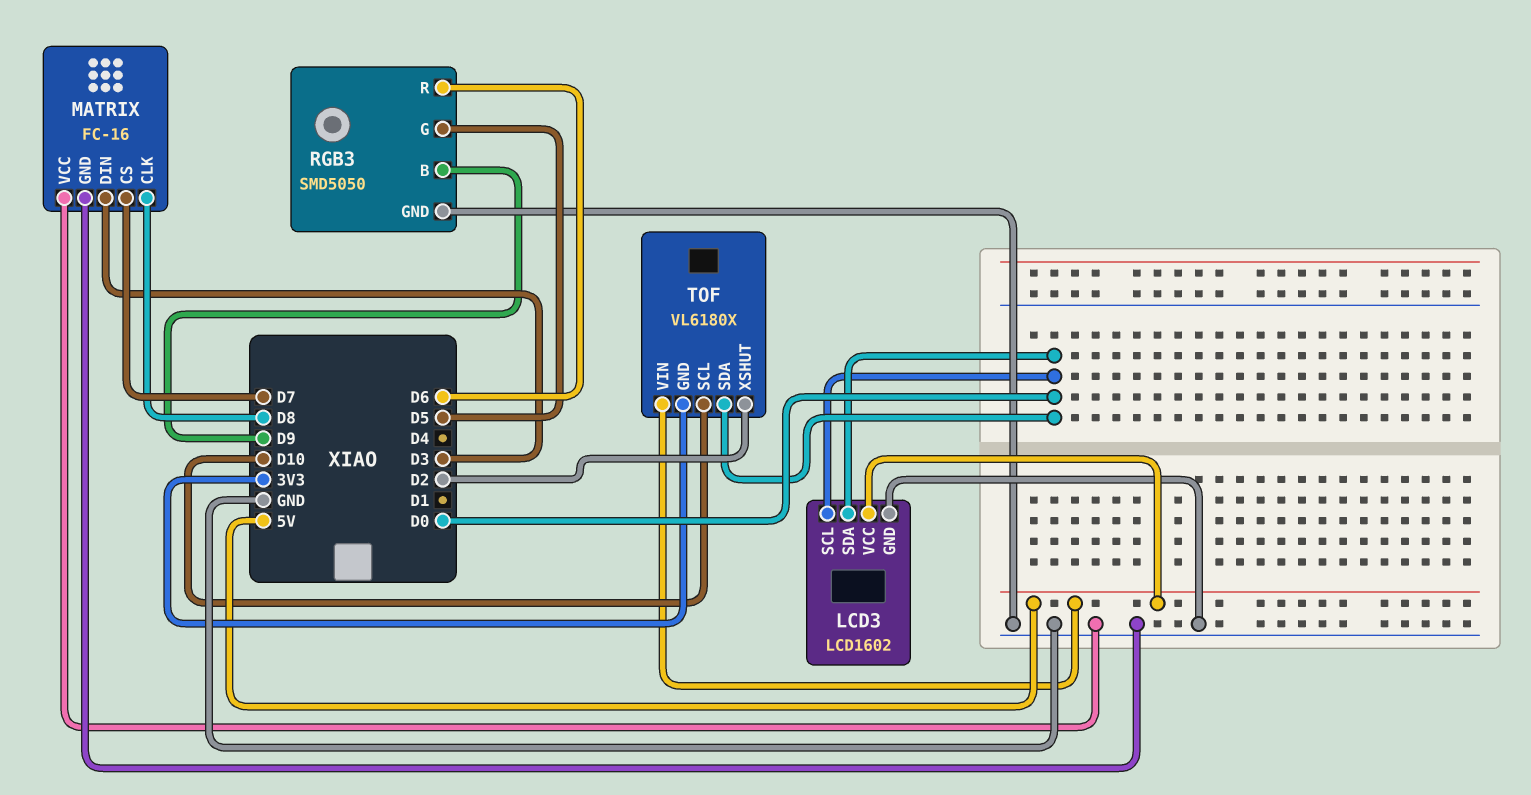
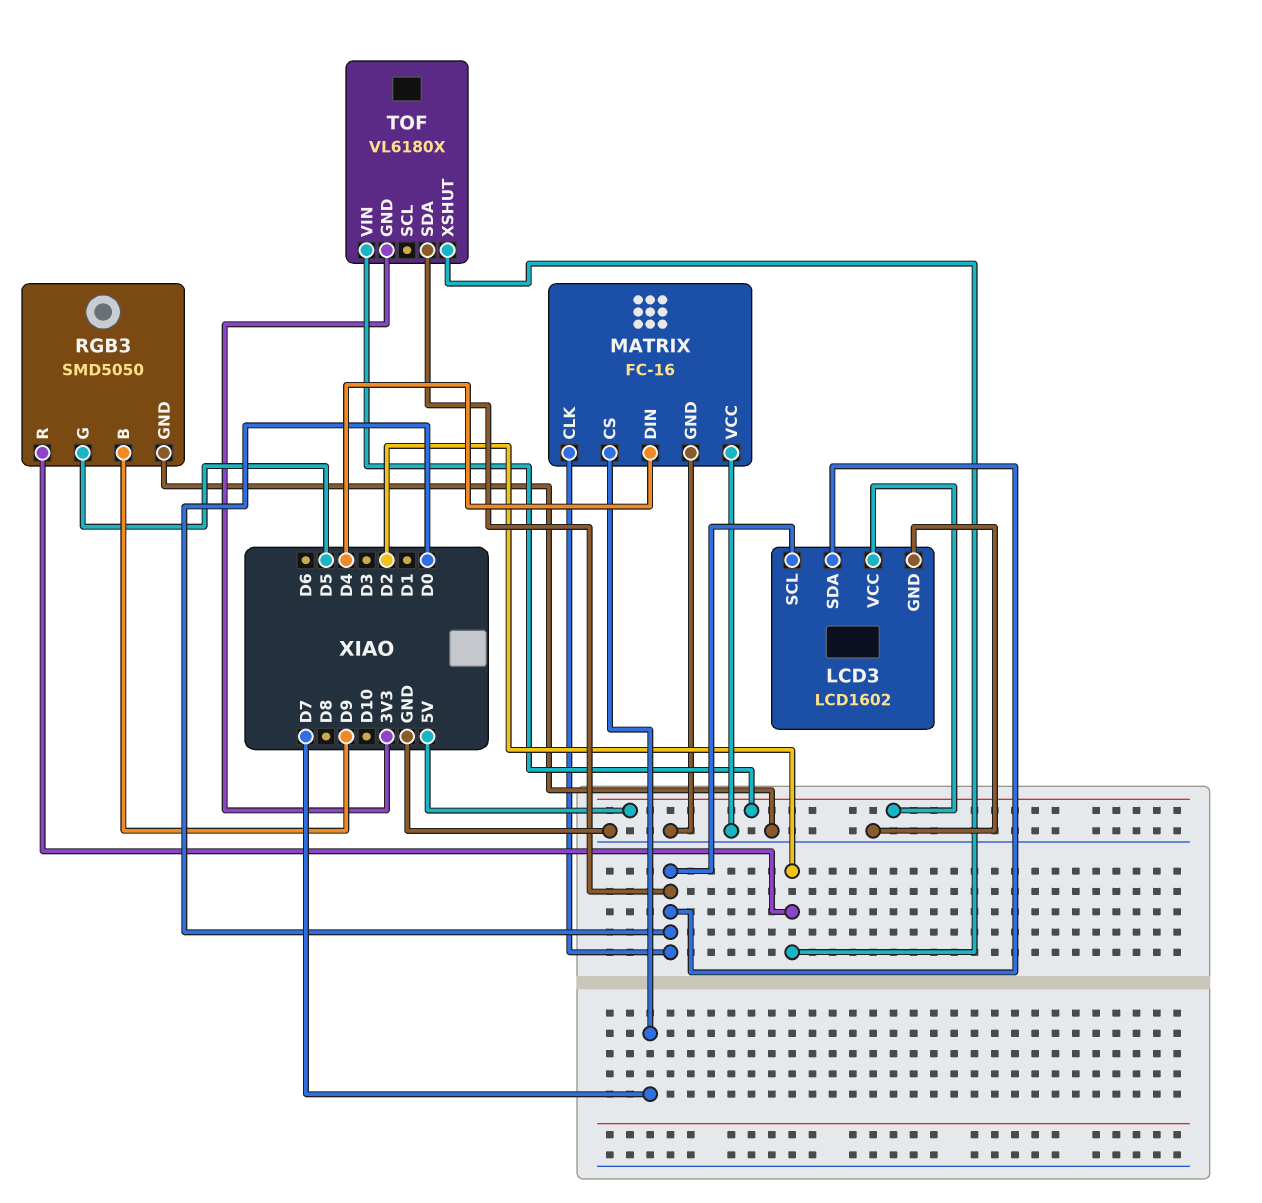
MATRIX pin CLK: D8 -> D0
MATRIX pin DIN: D3 -> D4
RGB3 pin R: D6 -> D2
TOF pin SCL: D10 -> none

